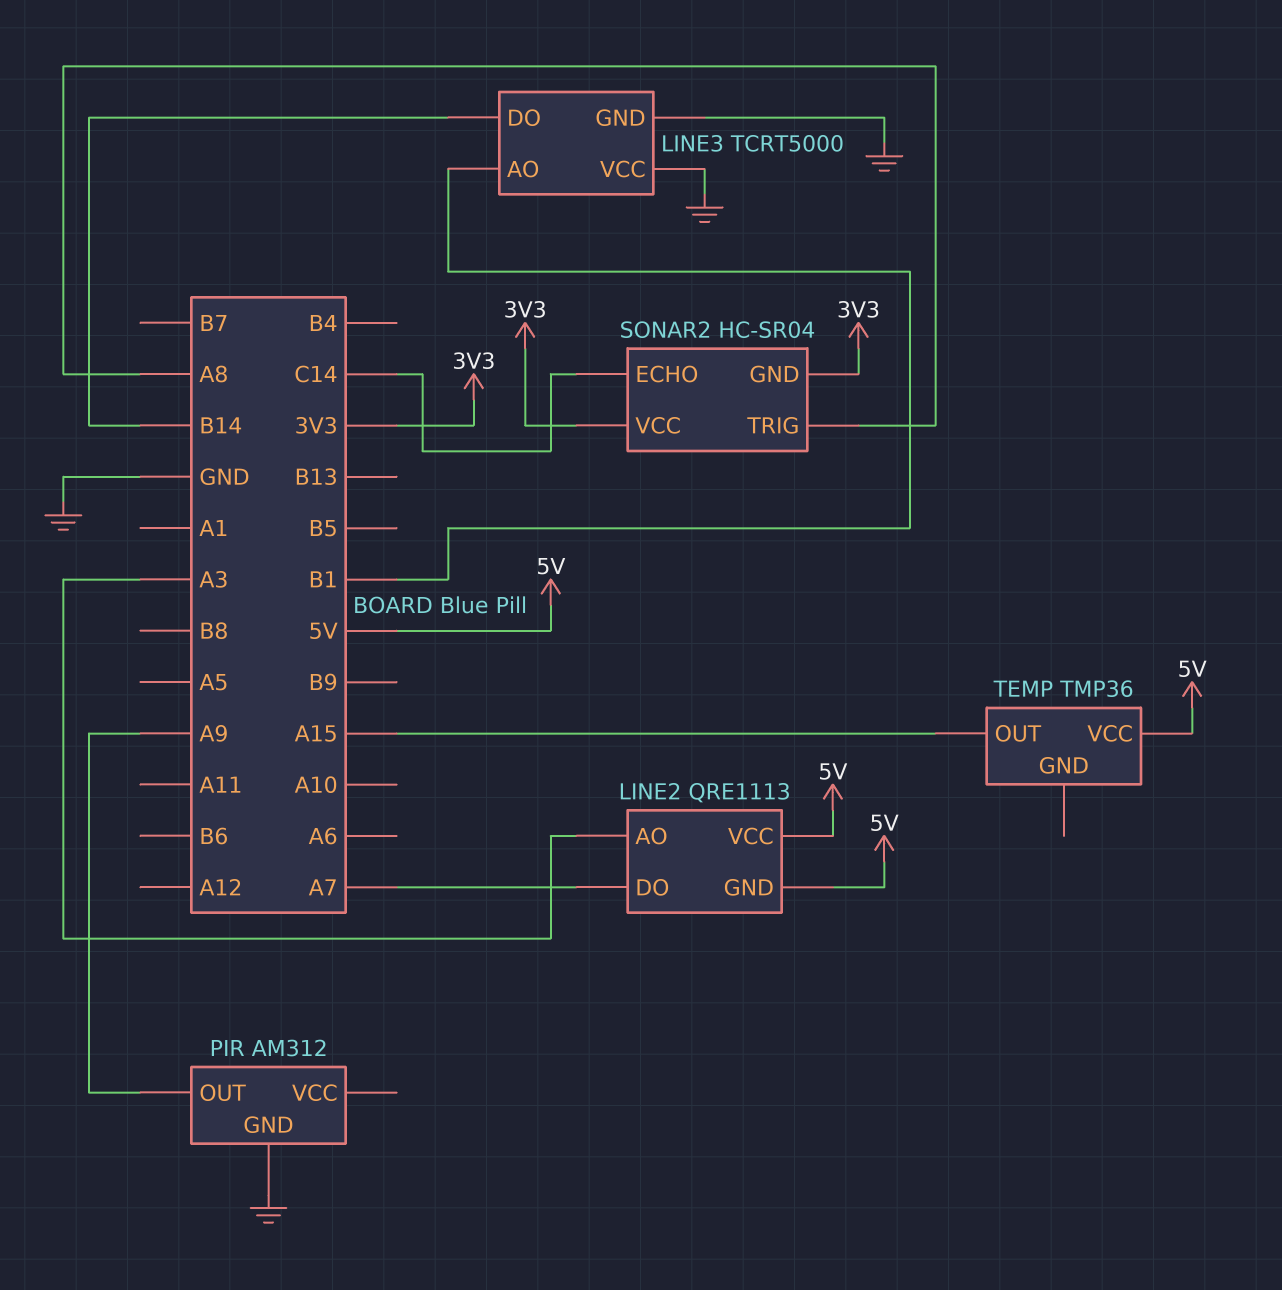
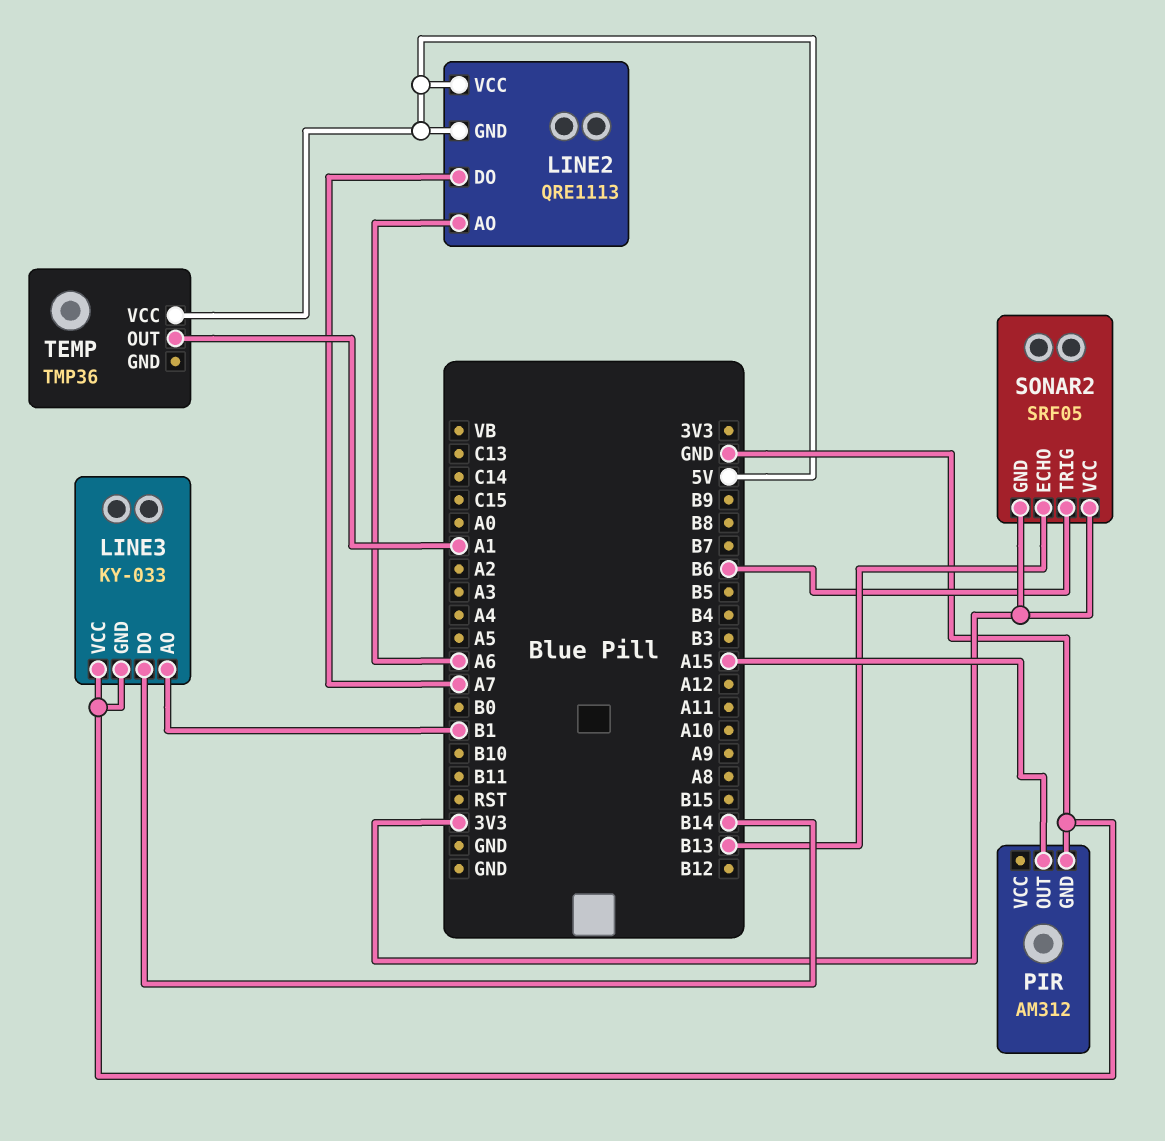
LINE2 pin AO: A3 -> A6
LINE3: TCRT5000 -> KY-033
PIR pin OUT: A9 -> A15
SONAR2: HC-SR04 -> SRF05
SONAR2 pin ECHO: C14 -> B13
SONAR2 pin TRIG: A8 -> B6
TEMP pin OUT: A15 -> A1

